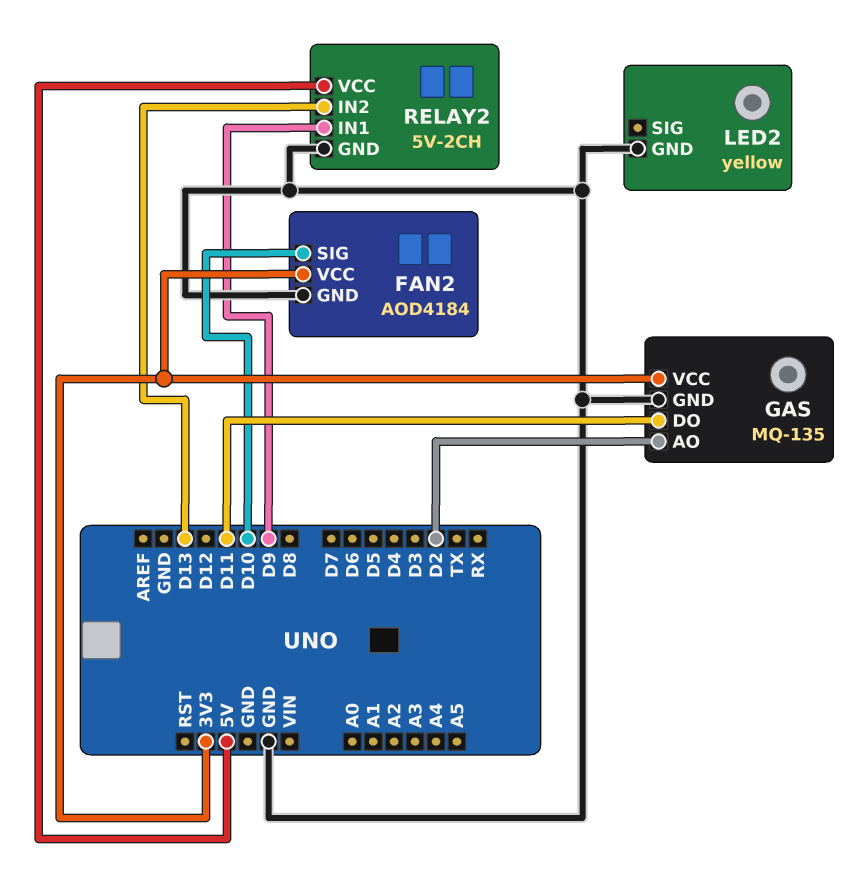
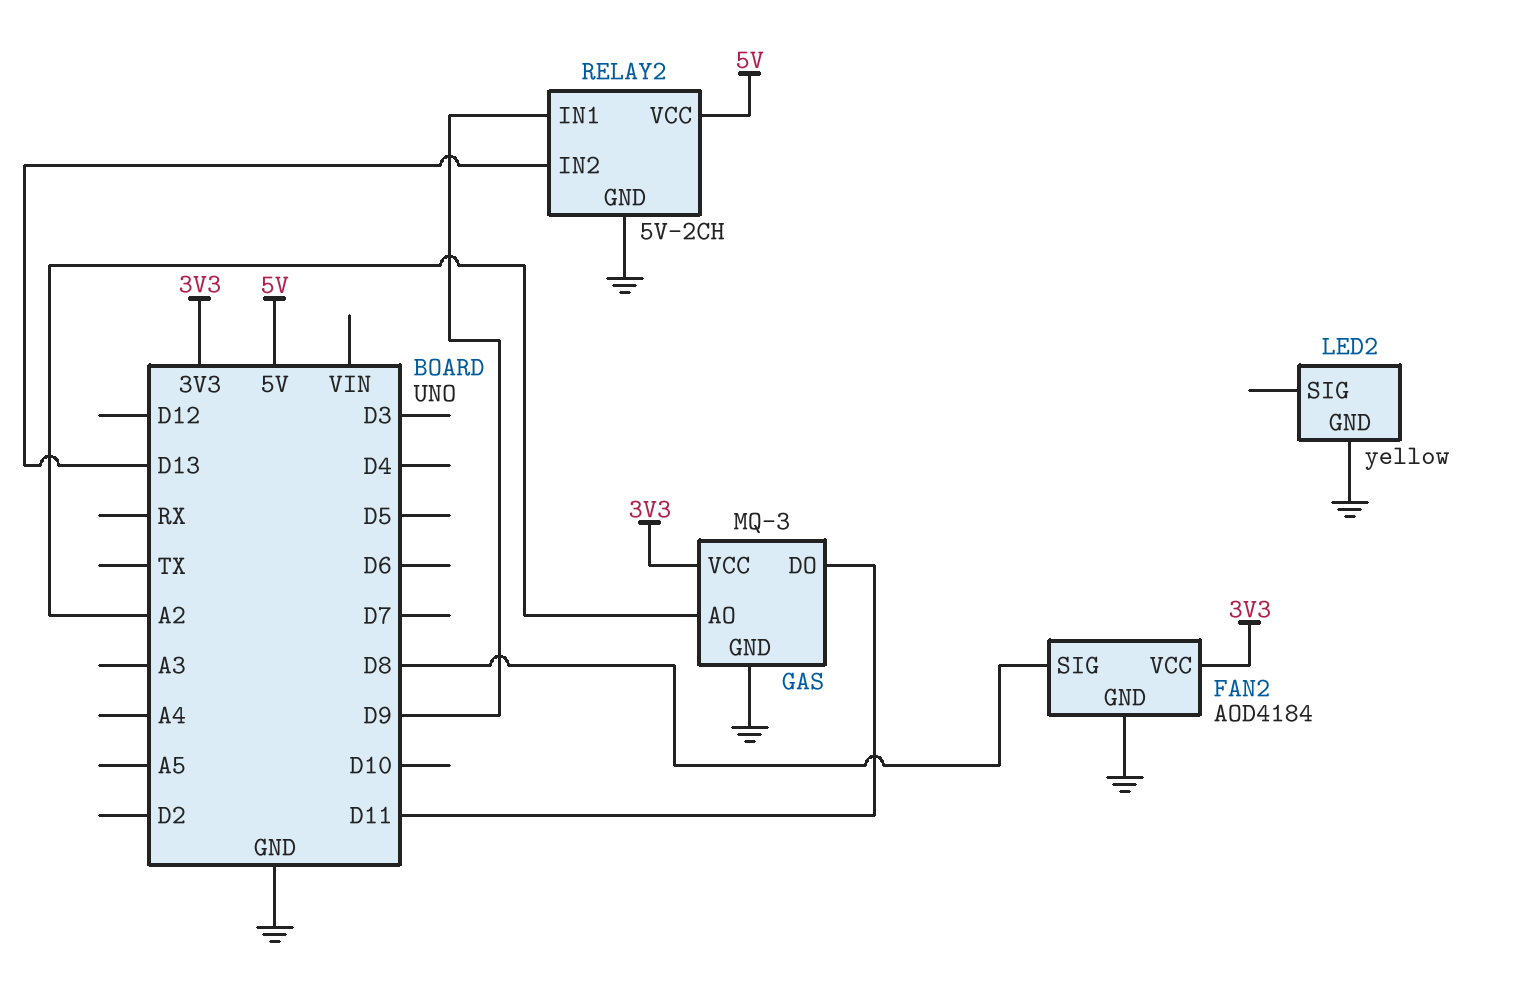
FAN2 pin SIG: D10 -> D8
GAS: MQ-135 -> MQ-3
GAS pin AO: D2 -> A2

